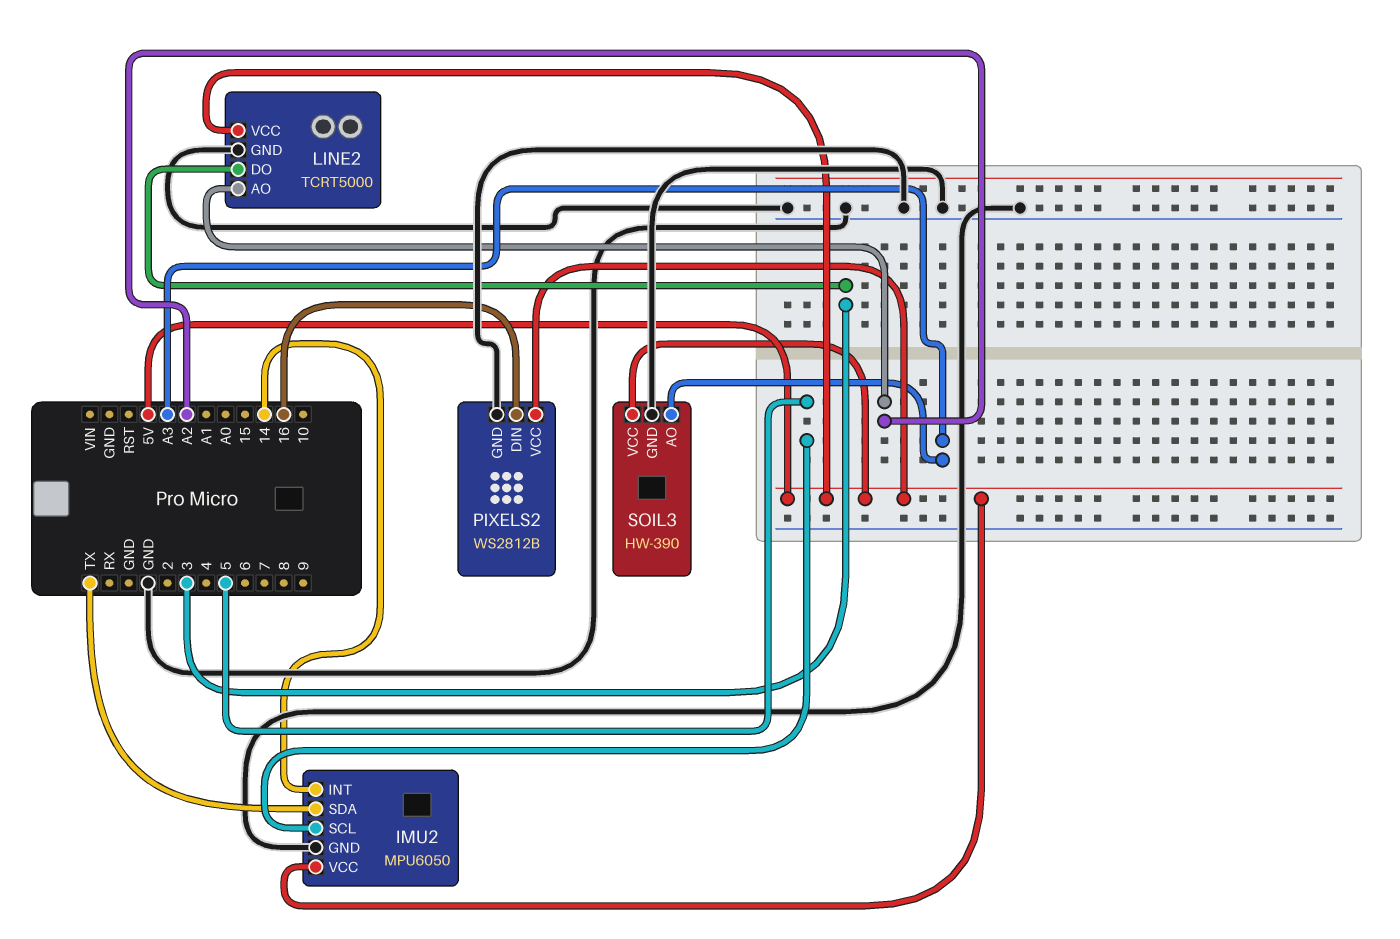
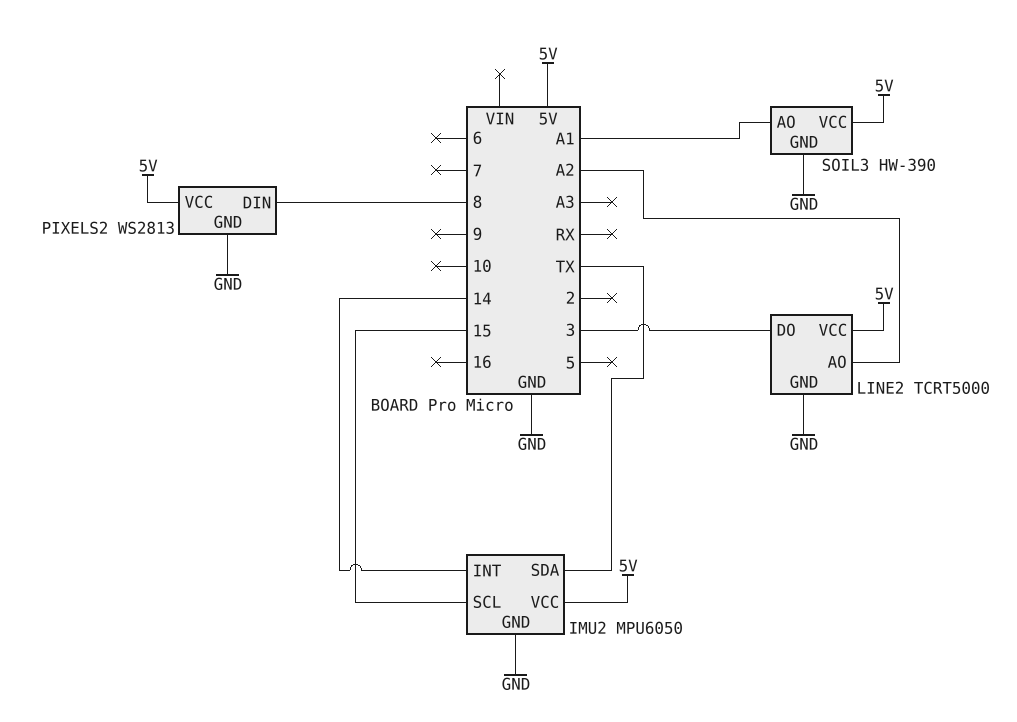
IMU2 pin SCL: 5 -> 15
PIXELS2: WS2812B -> WS2813
PIXELS2 pin DIN: 16 -> 8
SOIL3 pin AO: A3 -> A1

